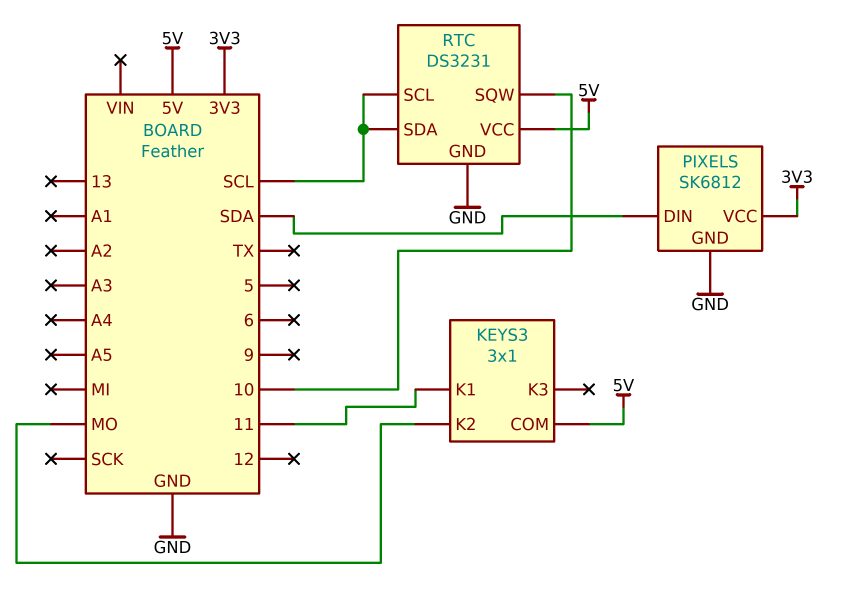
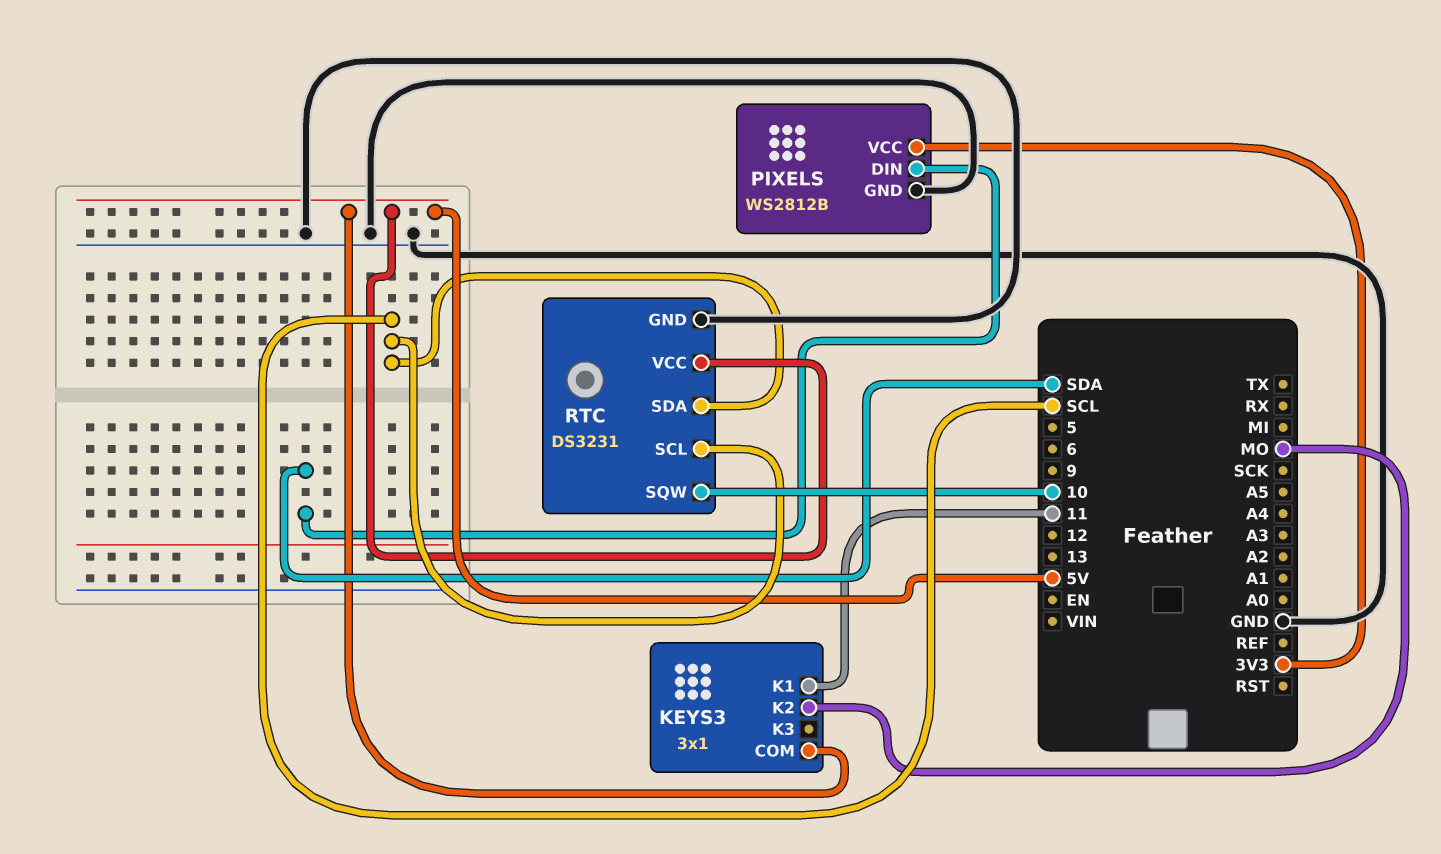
PIXELS: SK6812 -> WS2812B

